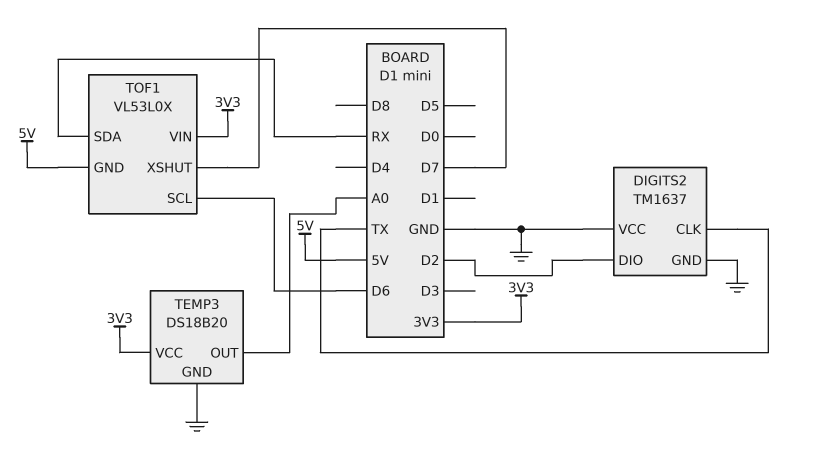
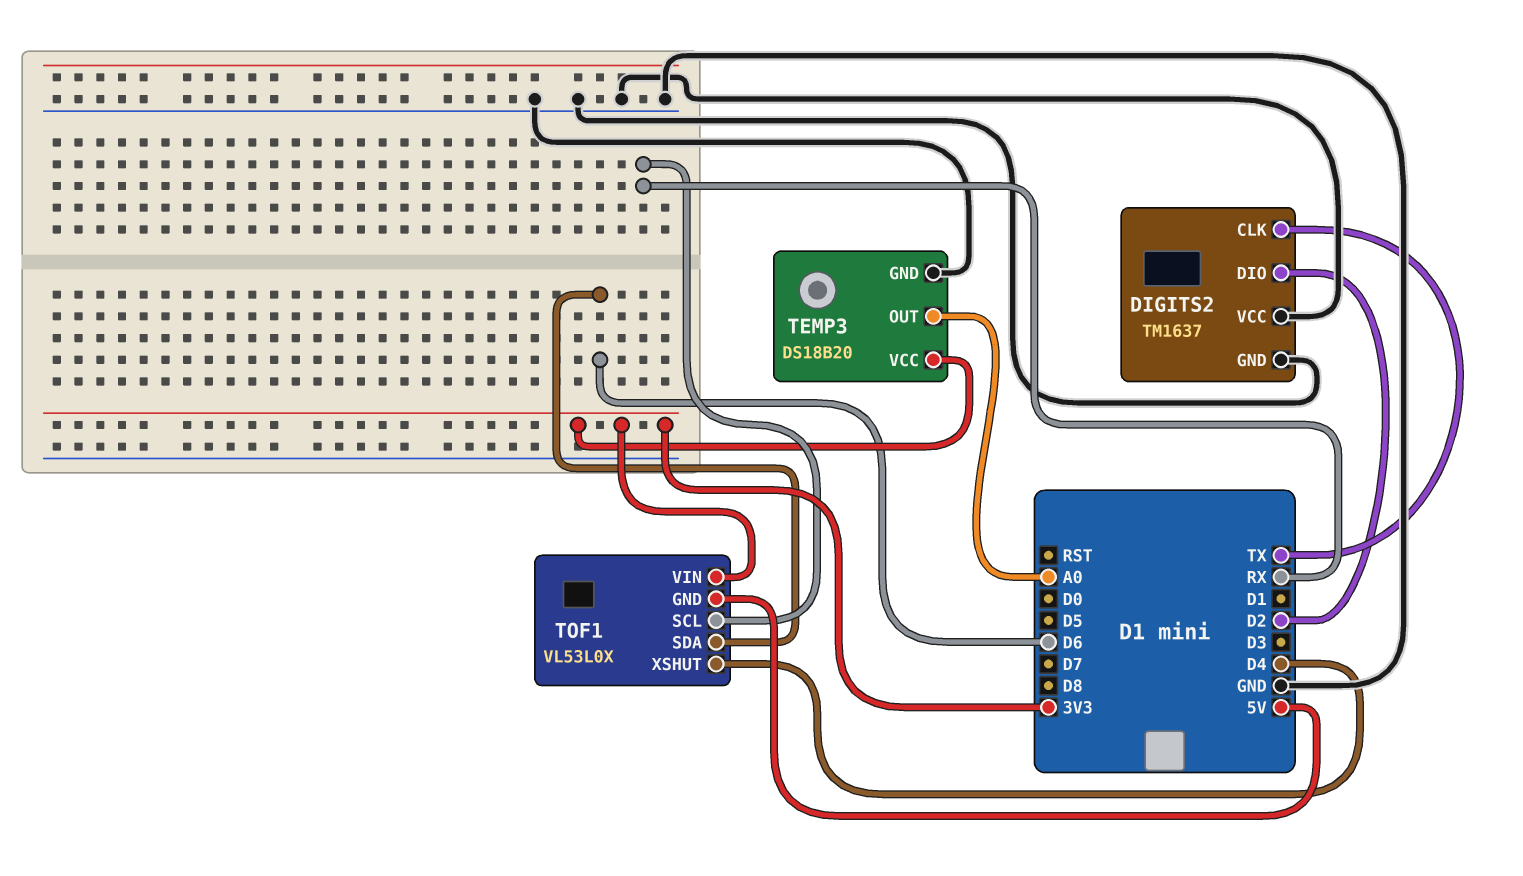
TOF1 pin SCL: D6 -> RX
TOF1 pin SDA: RX -> D6
TOF1 pin XSHUT: D7 -> D4

